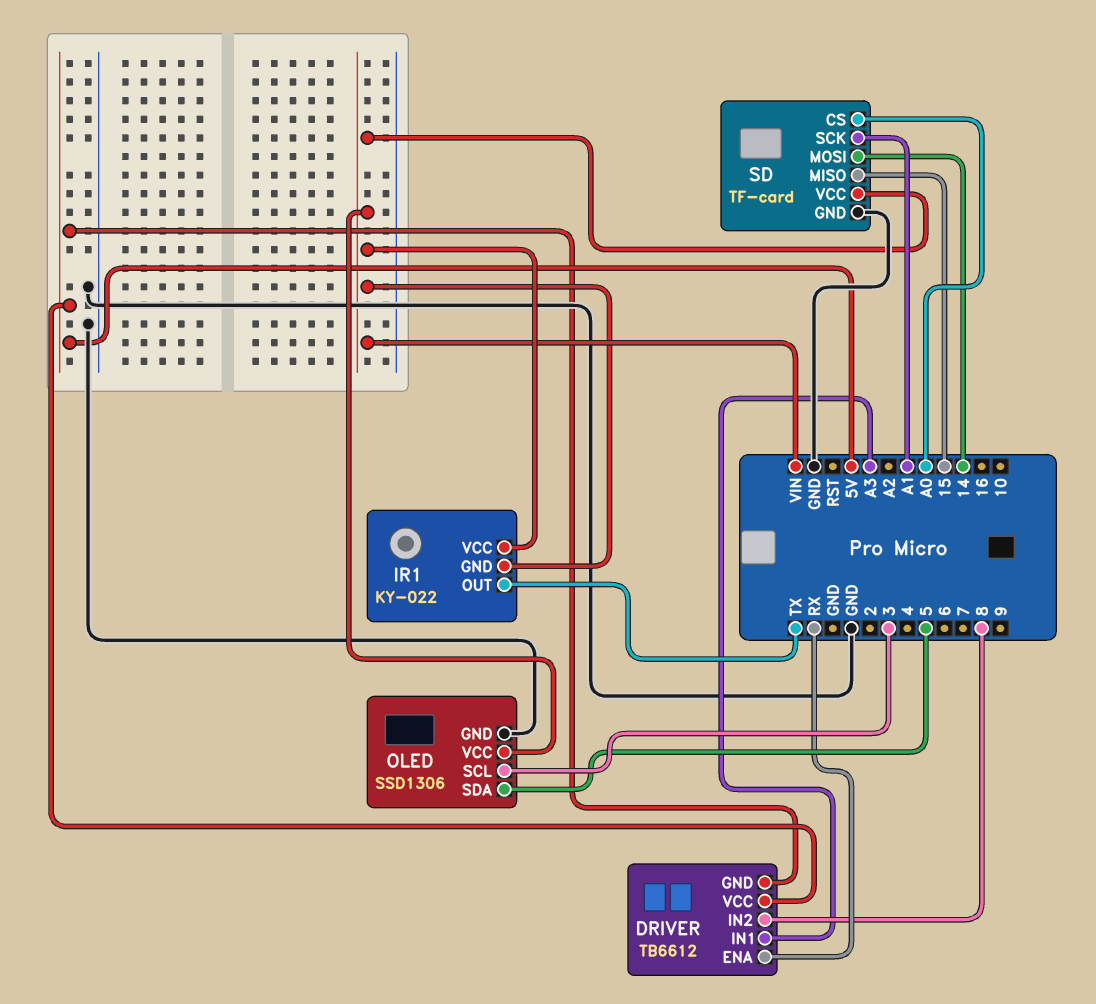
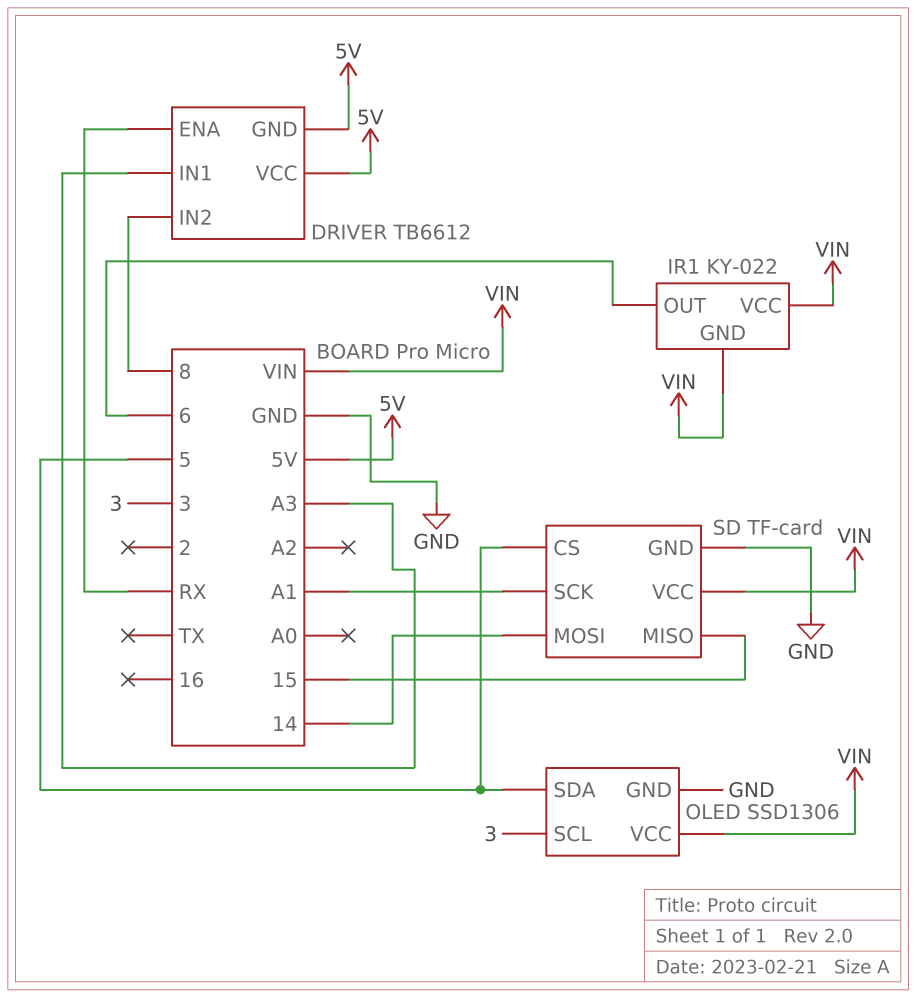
IR1 pin OUT: TX -> 6
SD pin CS: A0 -> 5

